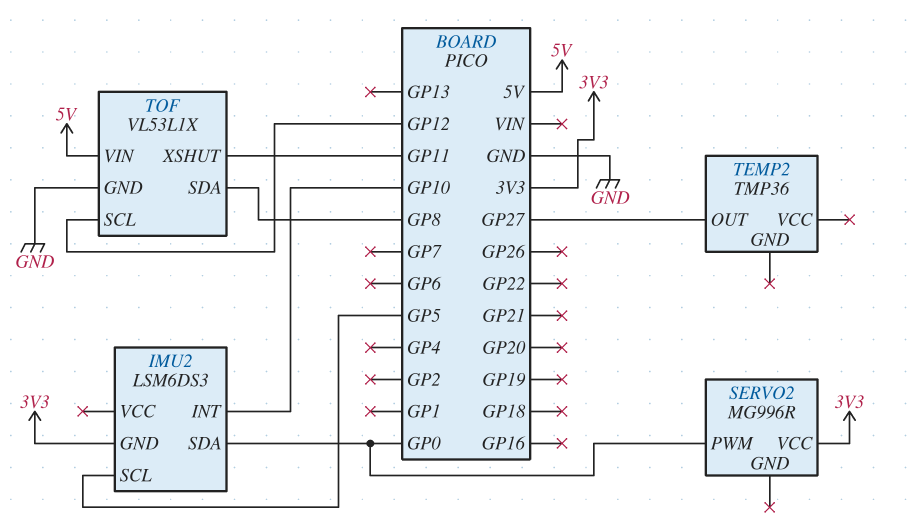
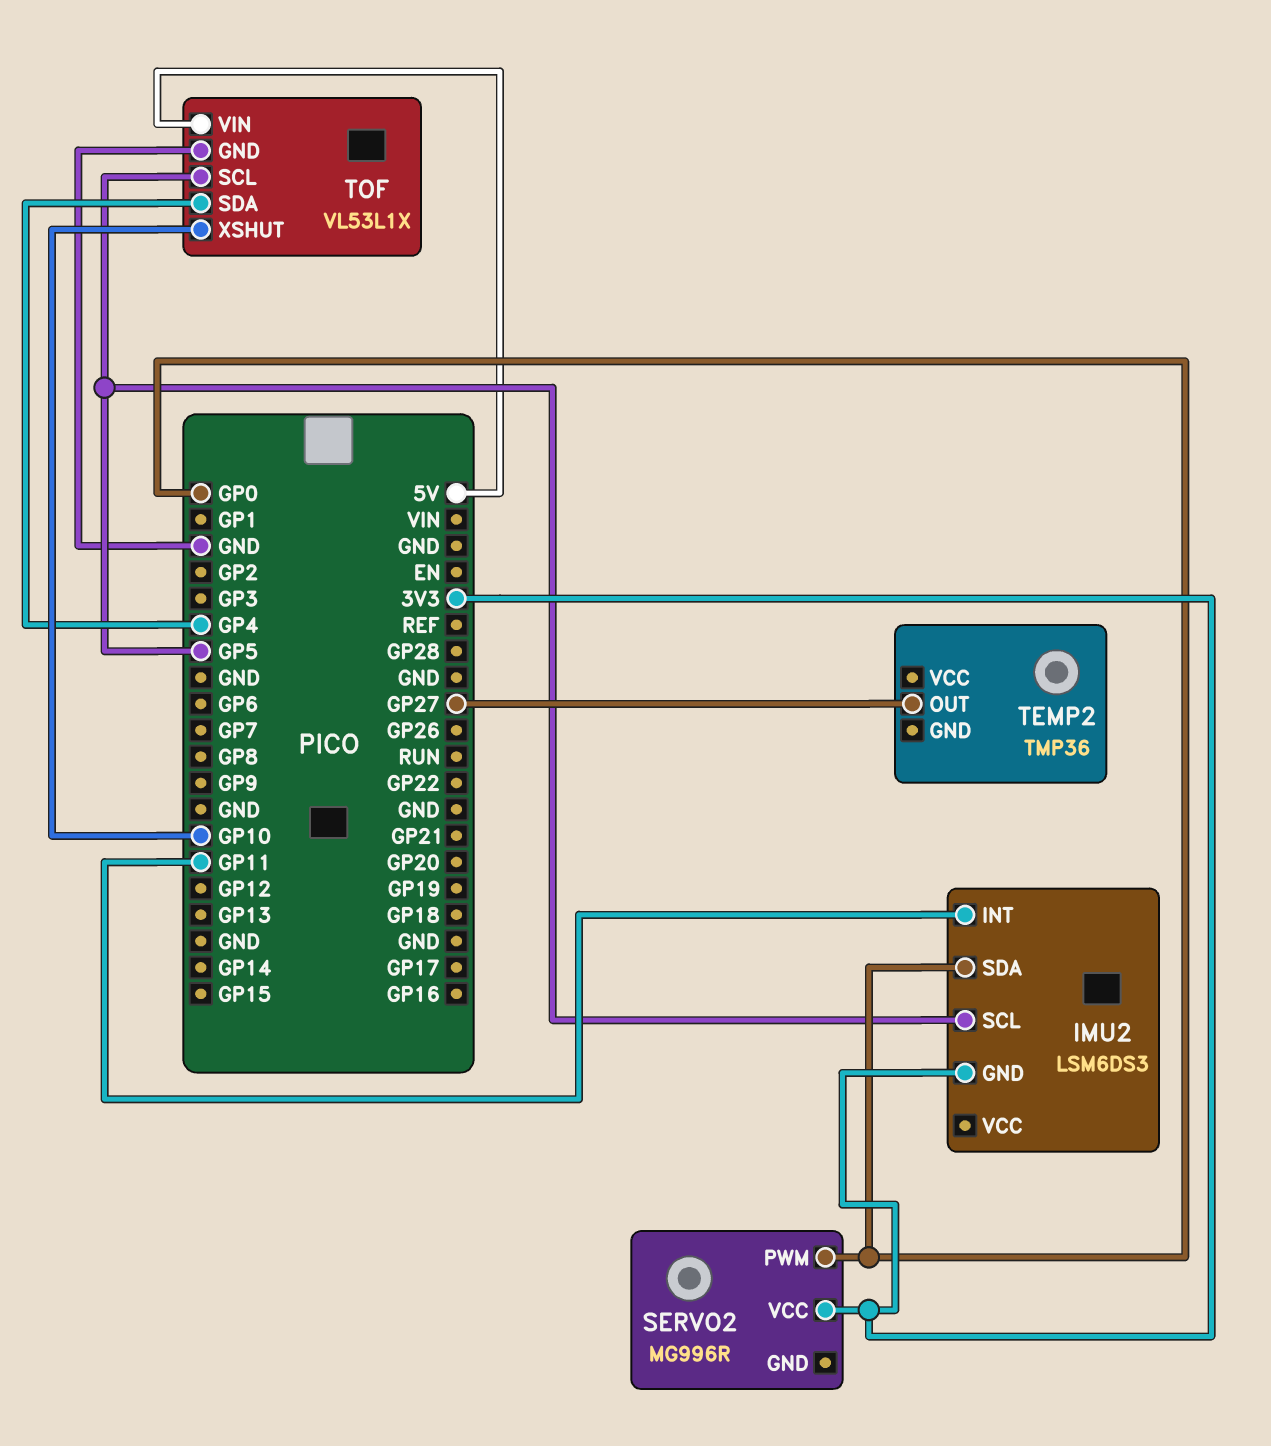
IMU2 pin INT: GP10 -> GP11
TOF pin SCL: GP12 -> GP5
TOF pin SDA: GP8 -> GP4
TOF pin XSHUT: GP11 -> GP10

